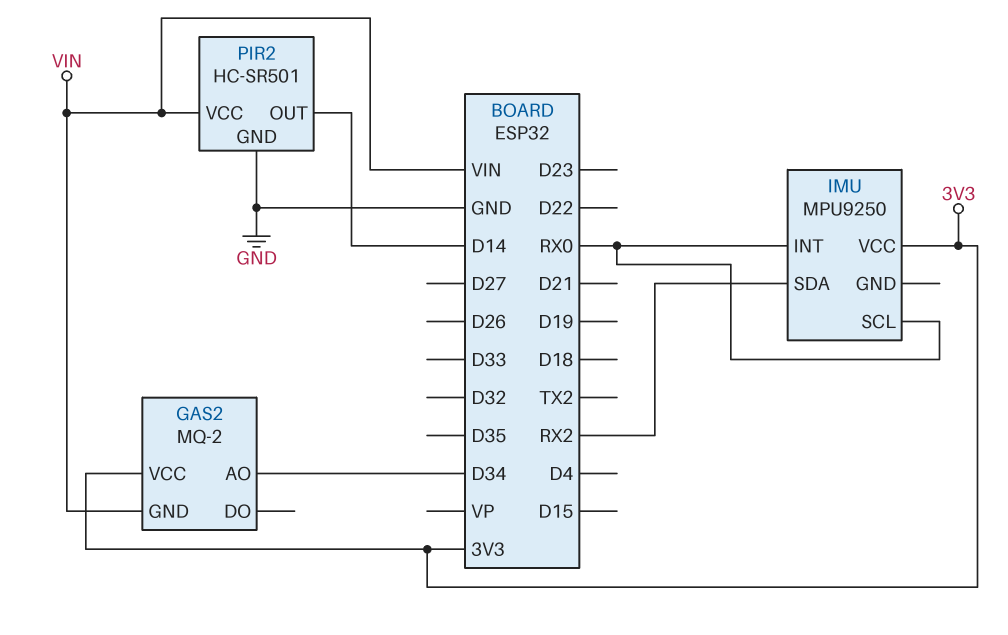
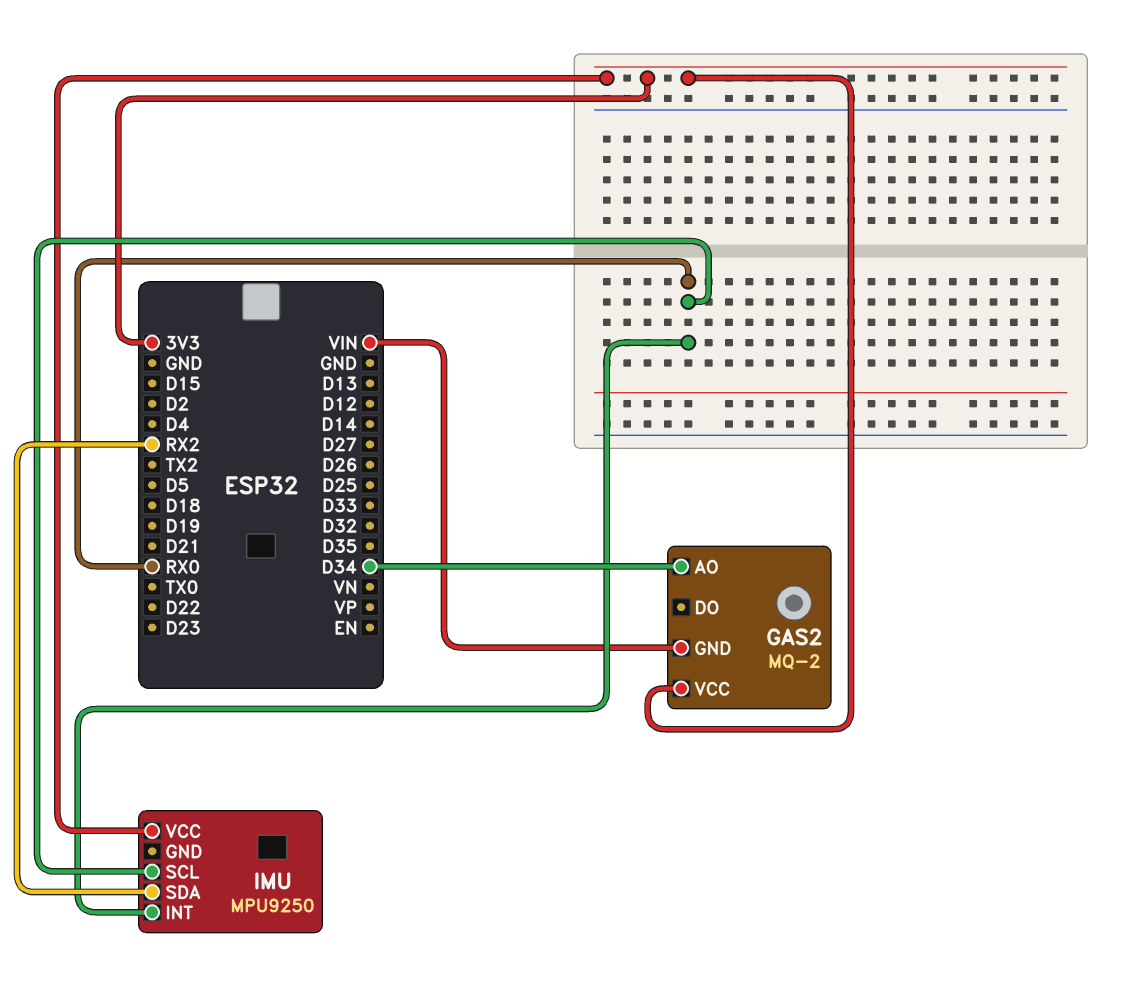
PIR2: HC-SR501 -> none
PIR2 pin GND: GND -> none
PIR2 pin OUT: D14 -> none
PIR2 pin VCC: VIN -> none

